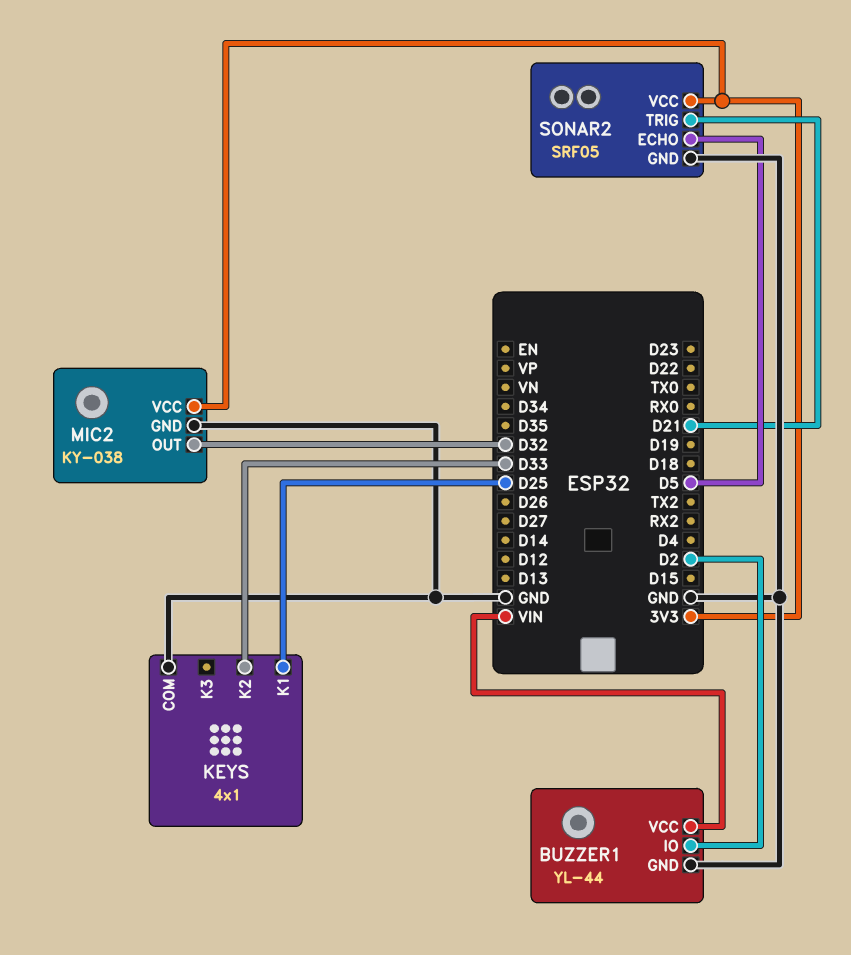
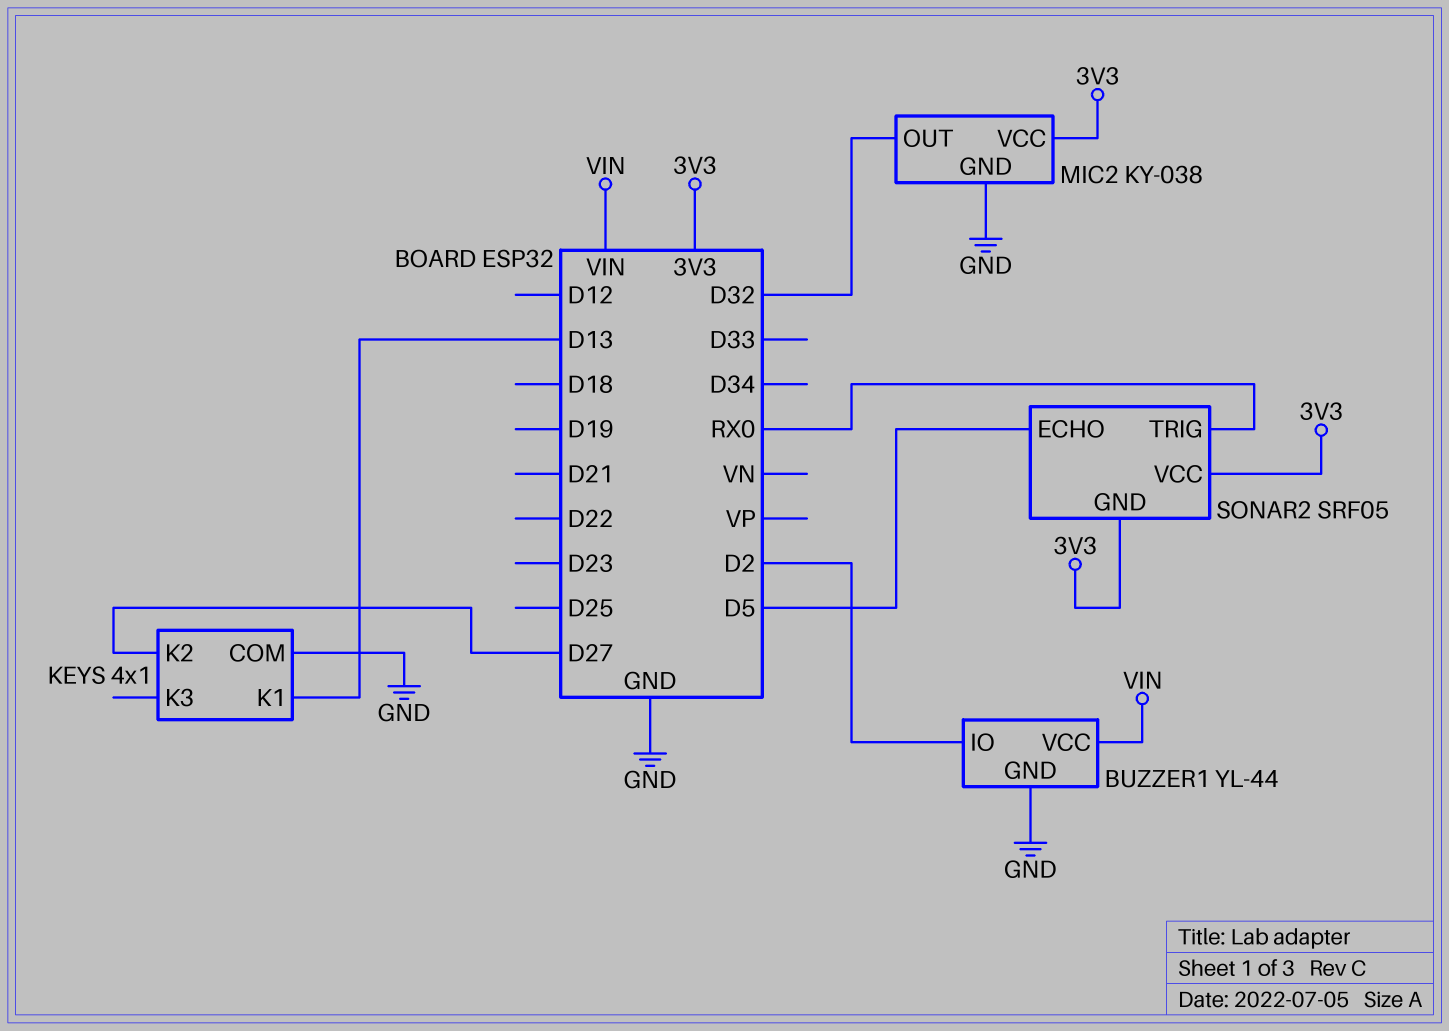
KEYS pin K1: D25 -> D13
KEYS pin K2: D33 -> D27
SONAR2 pin GND: GND -> 3V3
SONAR2 pin TRIG: D21 -> RX0

